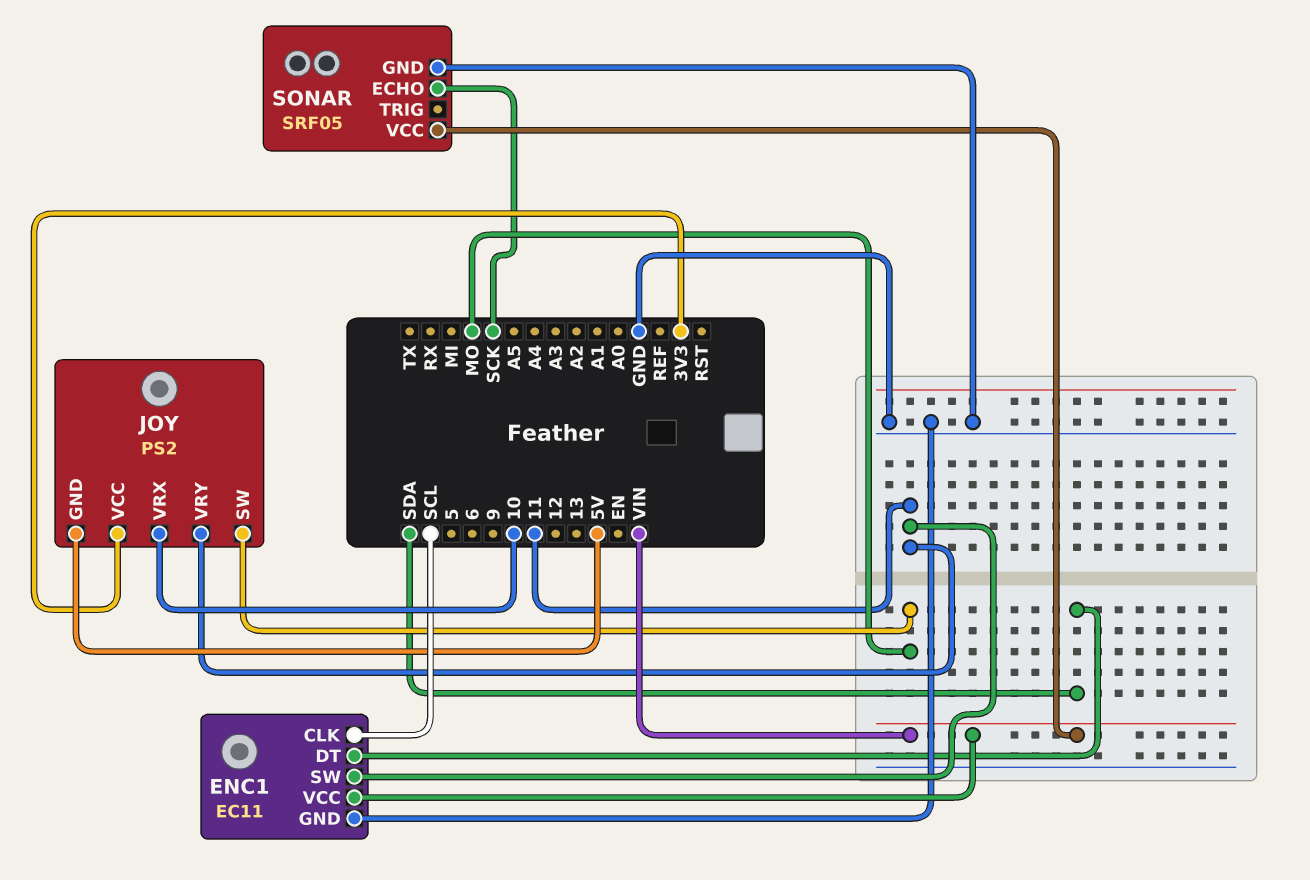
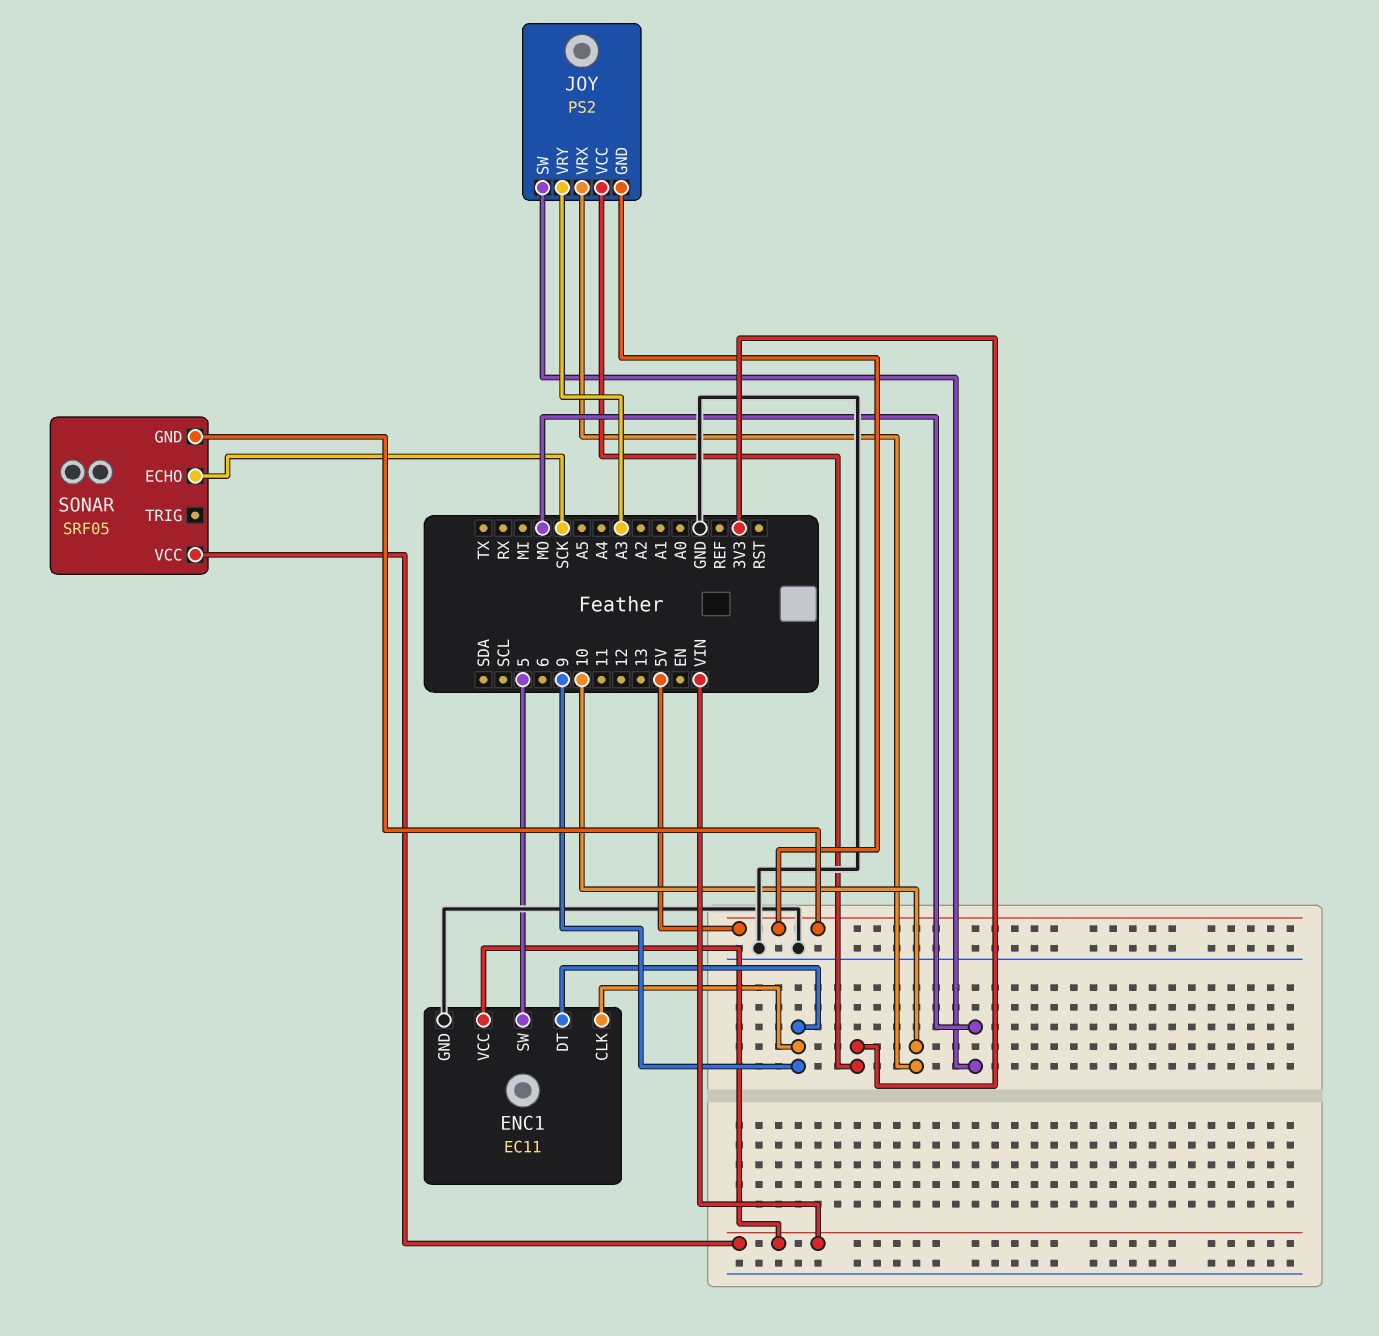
ENC1 pin CLK: SCL -> 9
ENC1 pin DT: SDA -> 9
ENC1 pin SW: 11 -> 5
JOY pin VRY: 11 -> A3
SONAR pin GND: GND -> 5V

